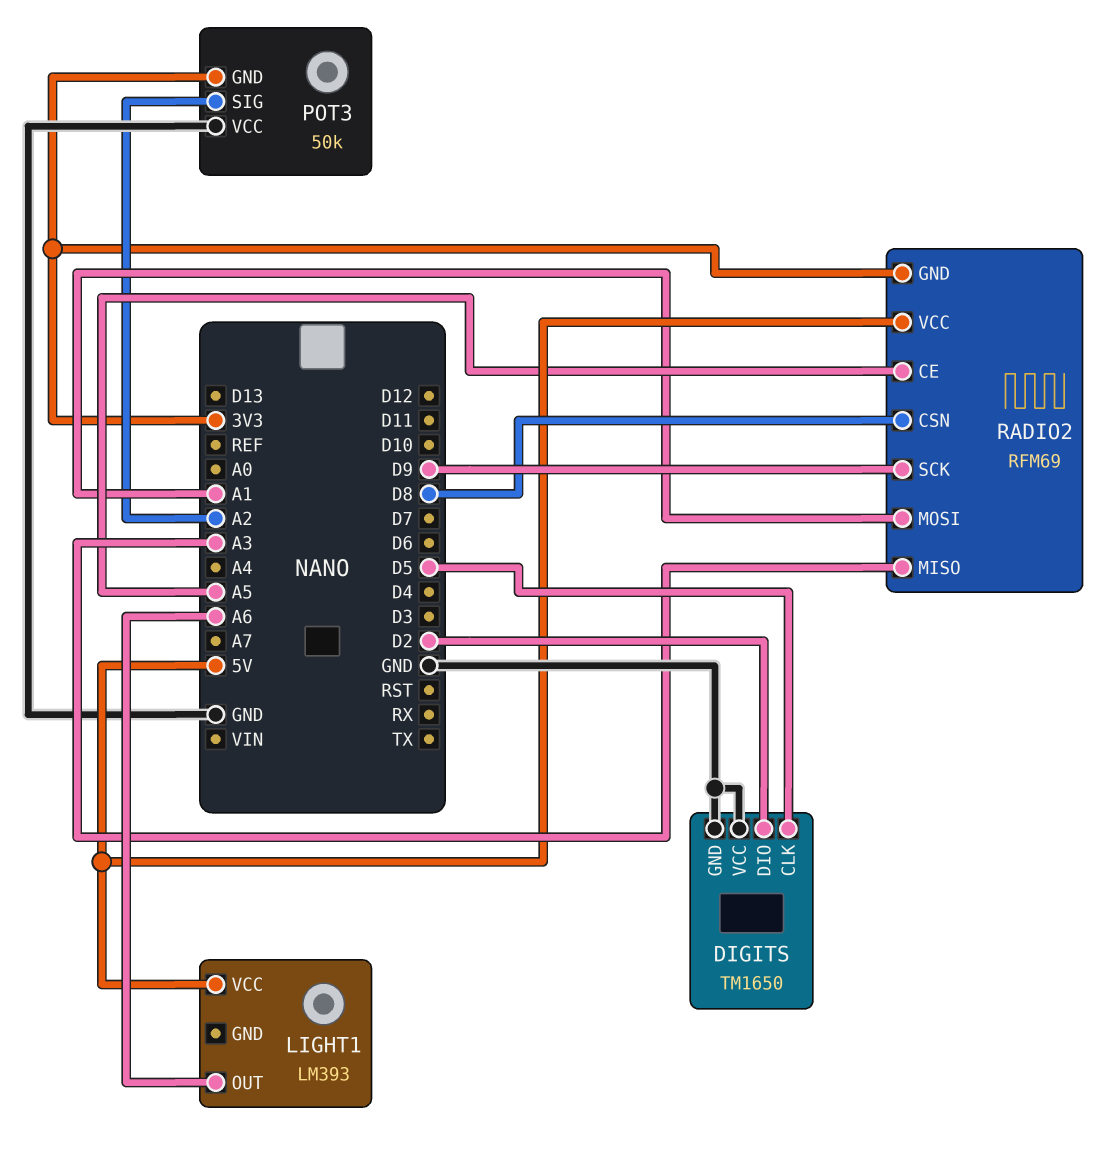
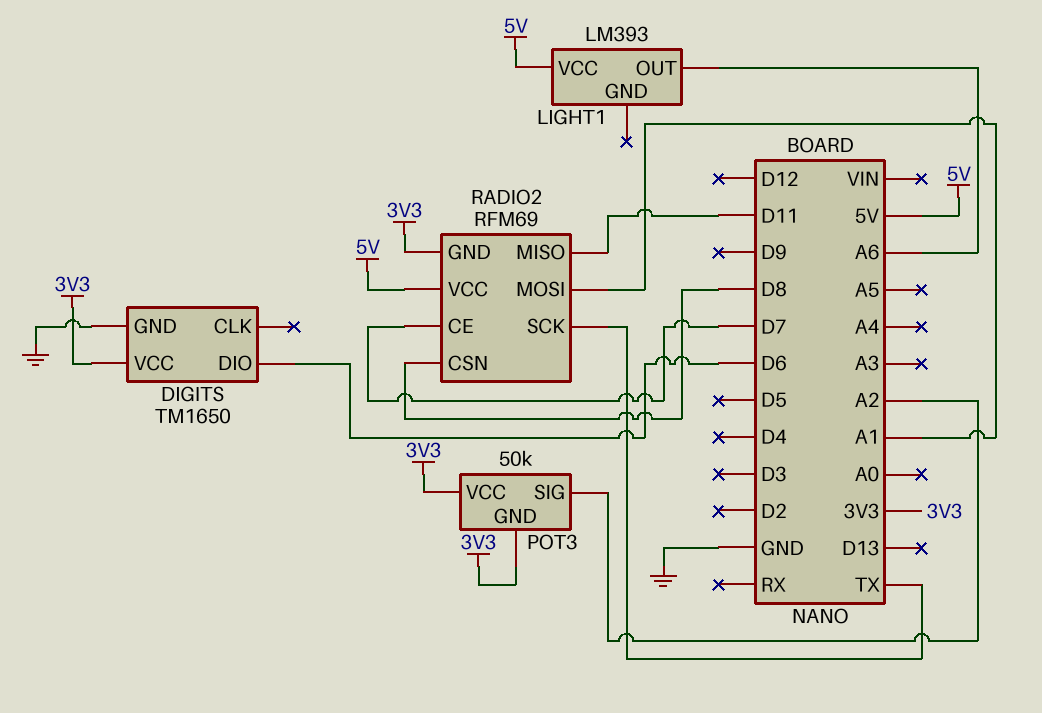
DIGITS pin CLK: D5 -> none
DIGITS pin DIO: D2 -> D6
DIGITS pin VCC: GND -> 3V3
POT3 pin VCC: GND -> 3V3
RADIO2 pin CE: A5 -> D7
RADIO2 pin MISO: A3 -> D11
RADIO2 pin SCK: D9 -> TX

